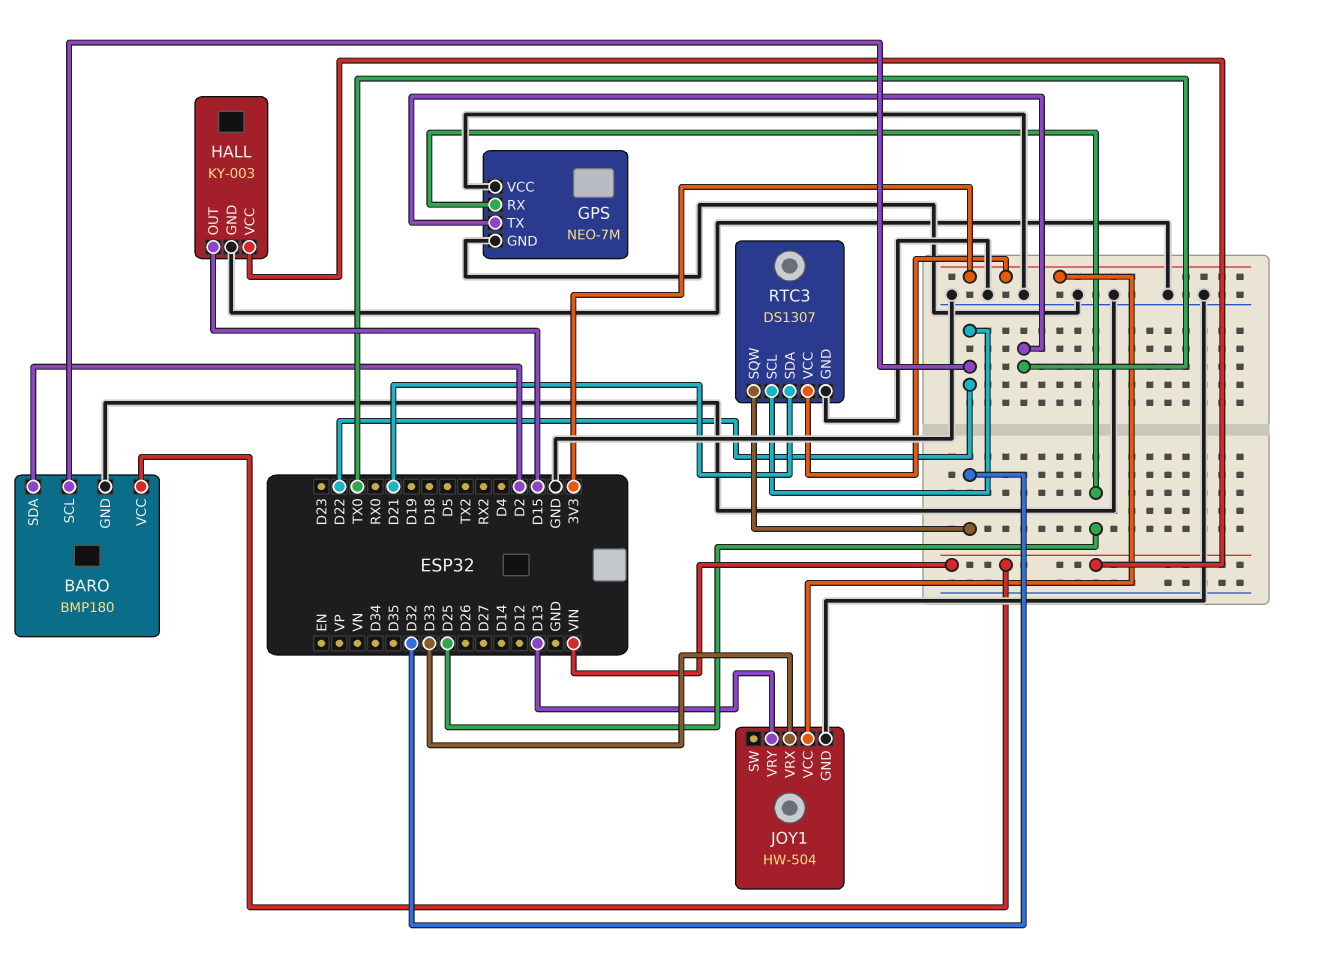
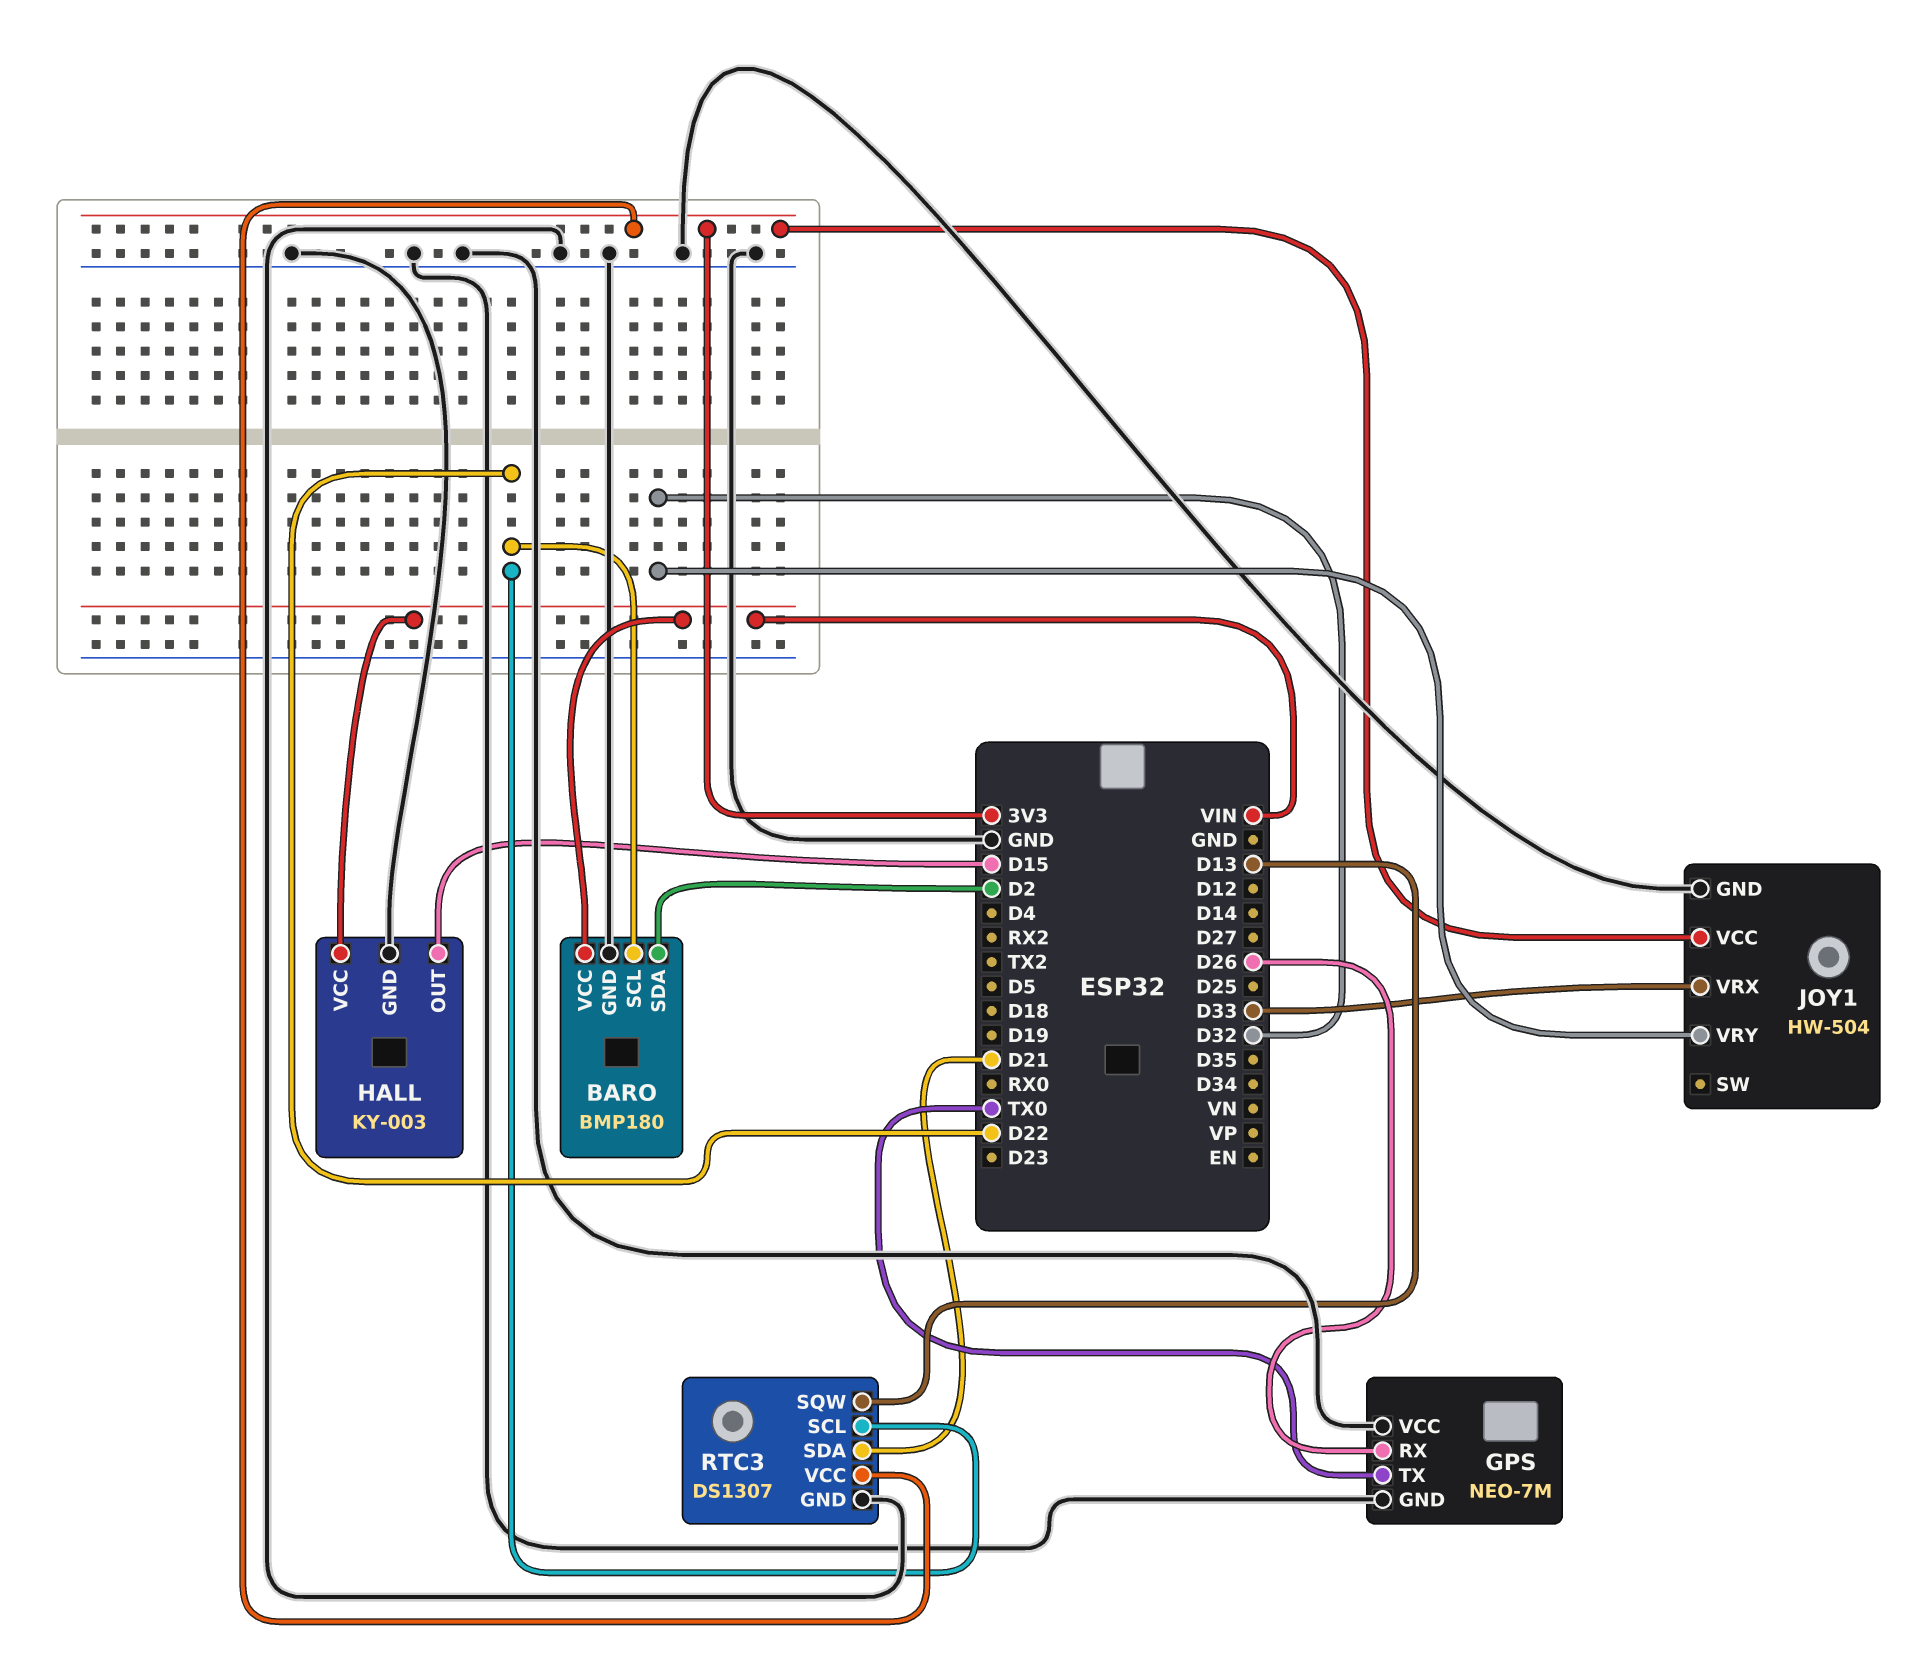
GPS pin RX: D25 -> D26
JOY1 pin VRY: D13 -> D32
RTC3 pin SQW: D32 -> D13

